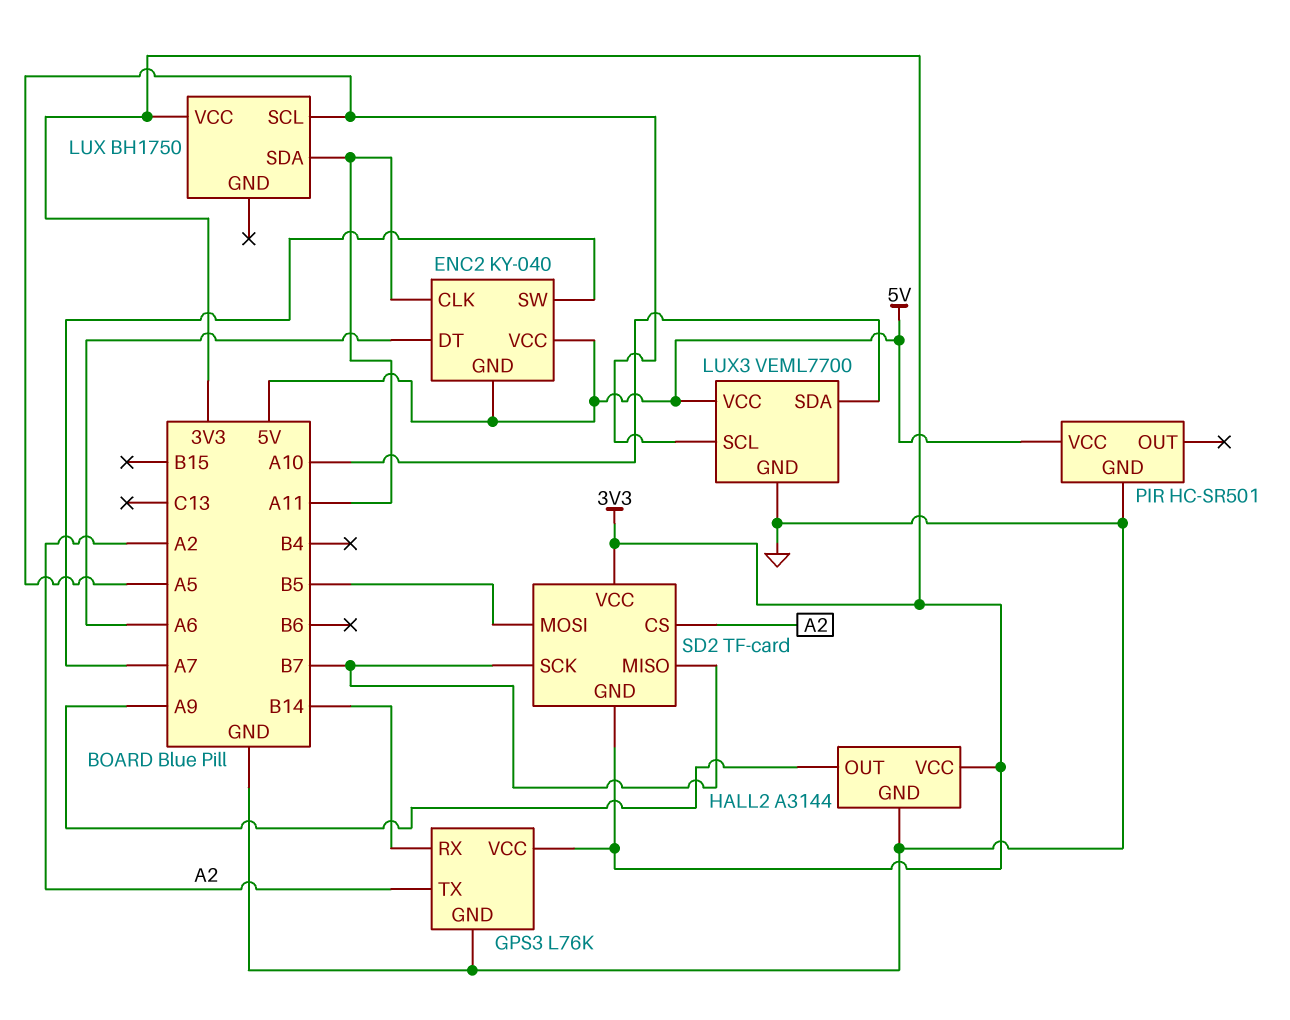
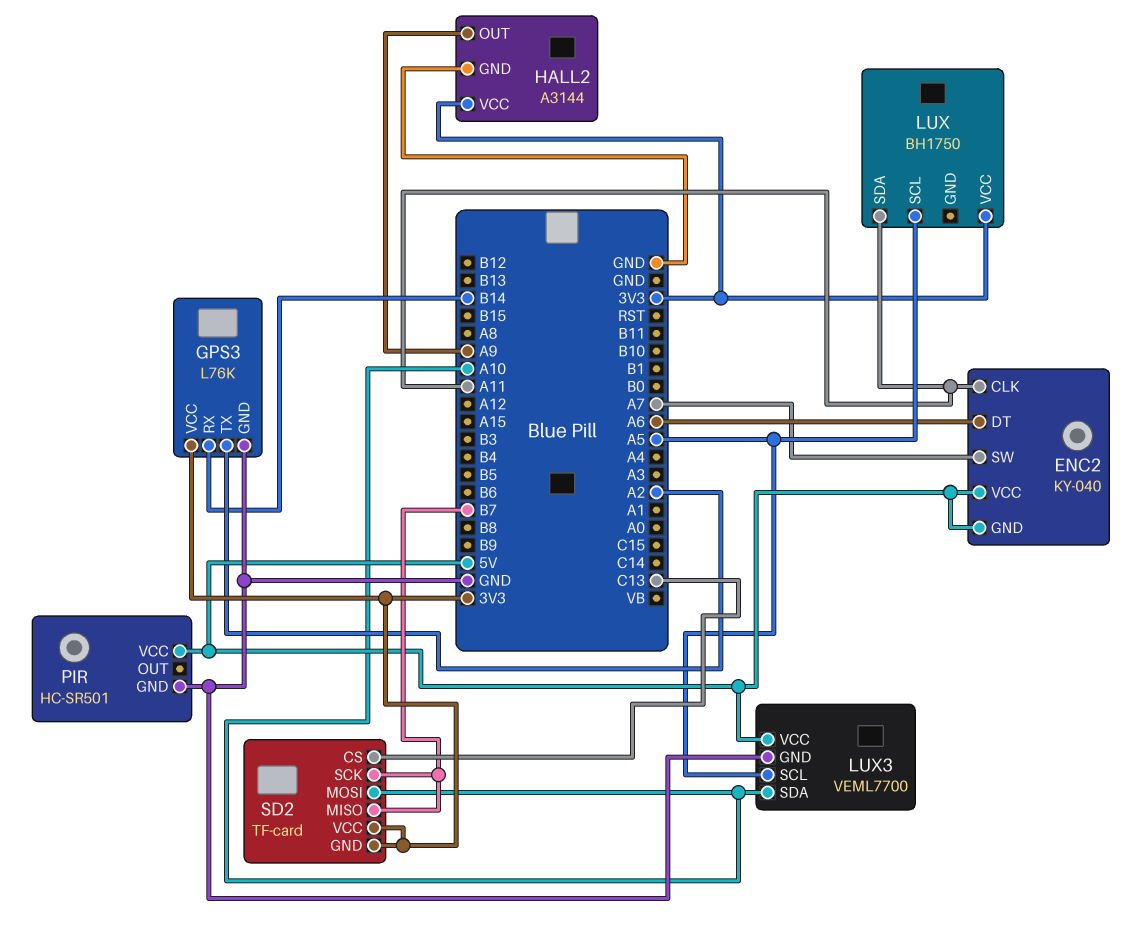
SD2 pin CS: A2 -> C13
SD2 pin MOSI: B5 -> A10

